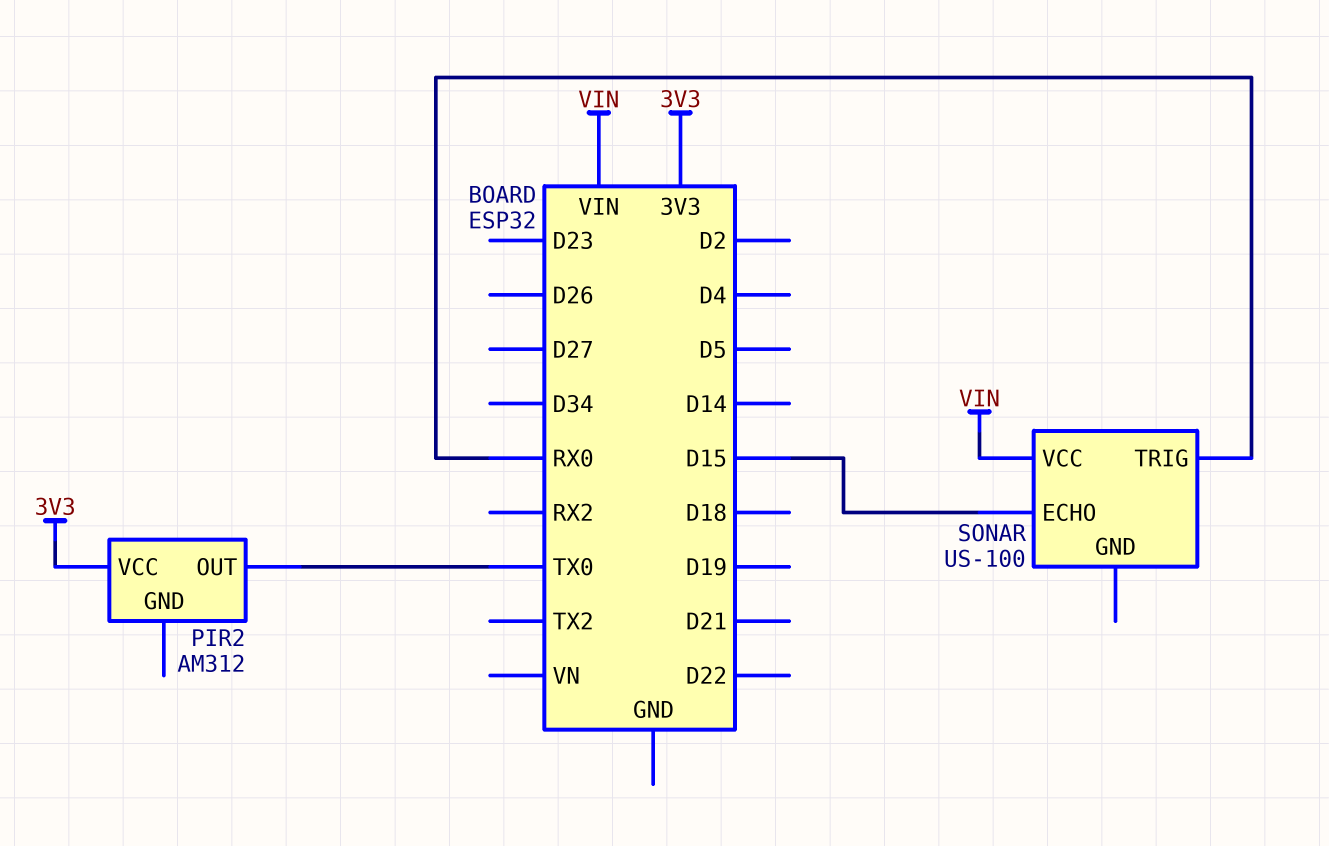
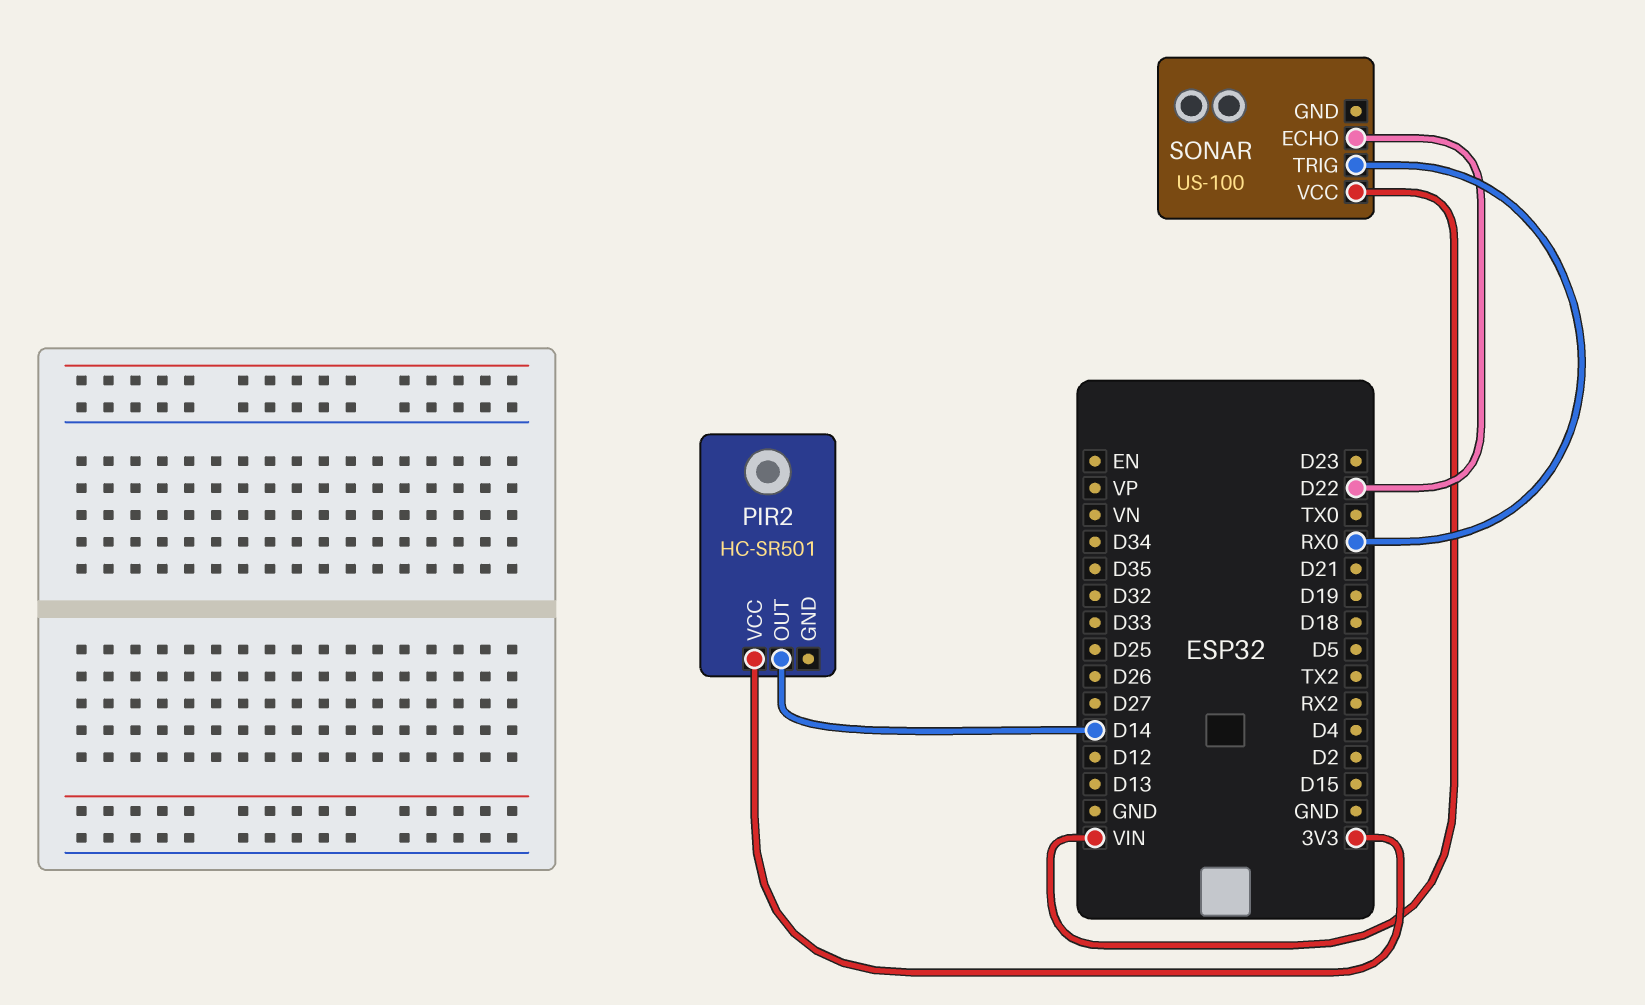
PIR2: AM312 -> HC-SR501
PIR2 pin OUT: TX0 -> D14
SONAR pin ECHO: D15 -> D22

